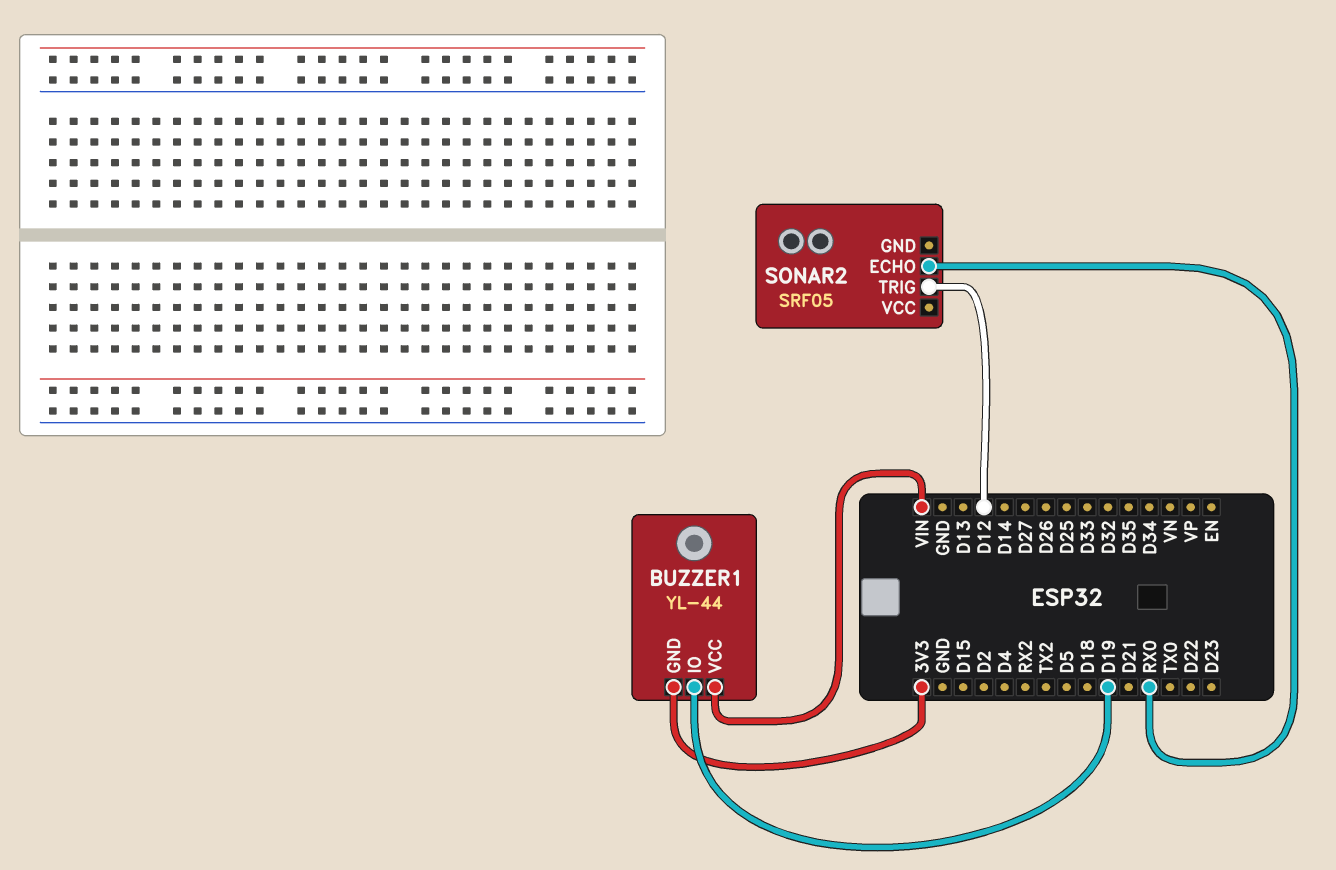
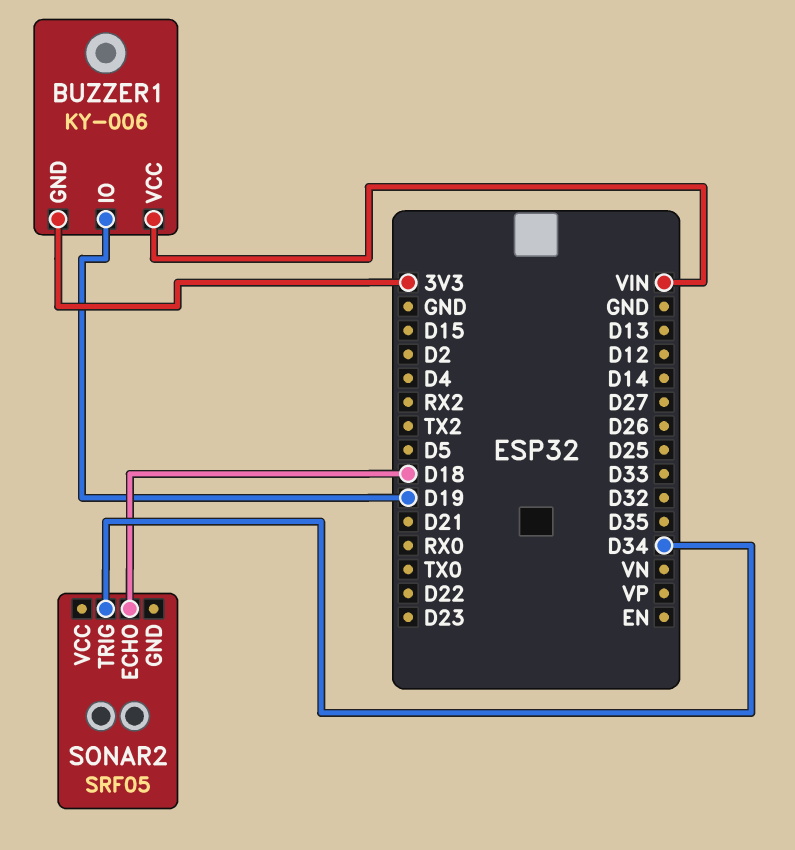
BUZZER1: YL-44 -> KY-006
SONAR2 pin ECHO: RX0 -> D18
SONAR2 pin TRIG: D12 -> D34

